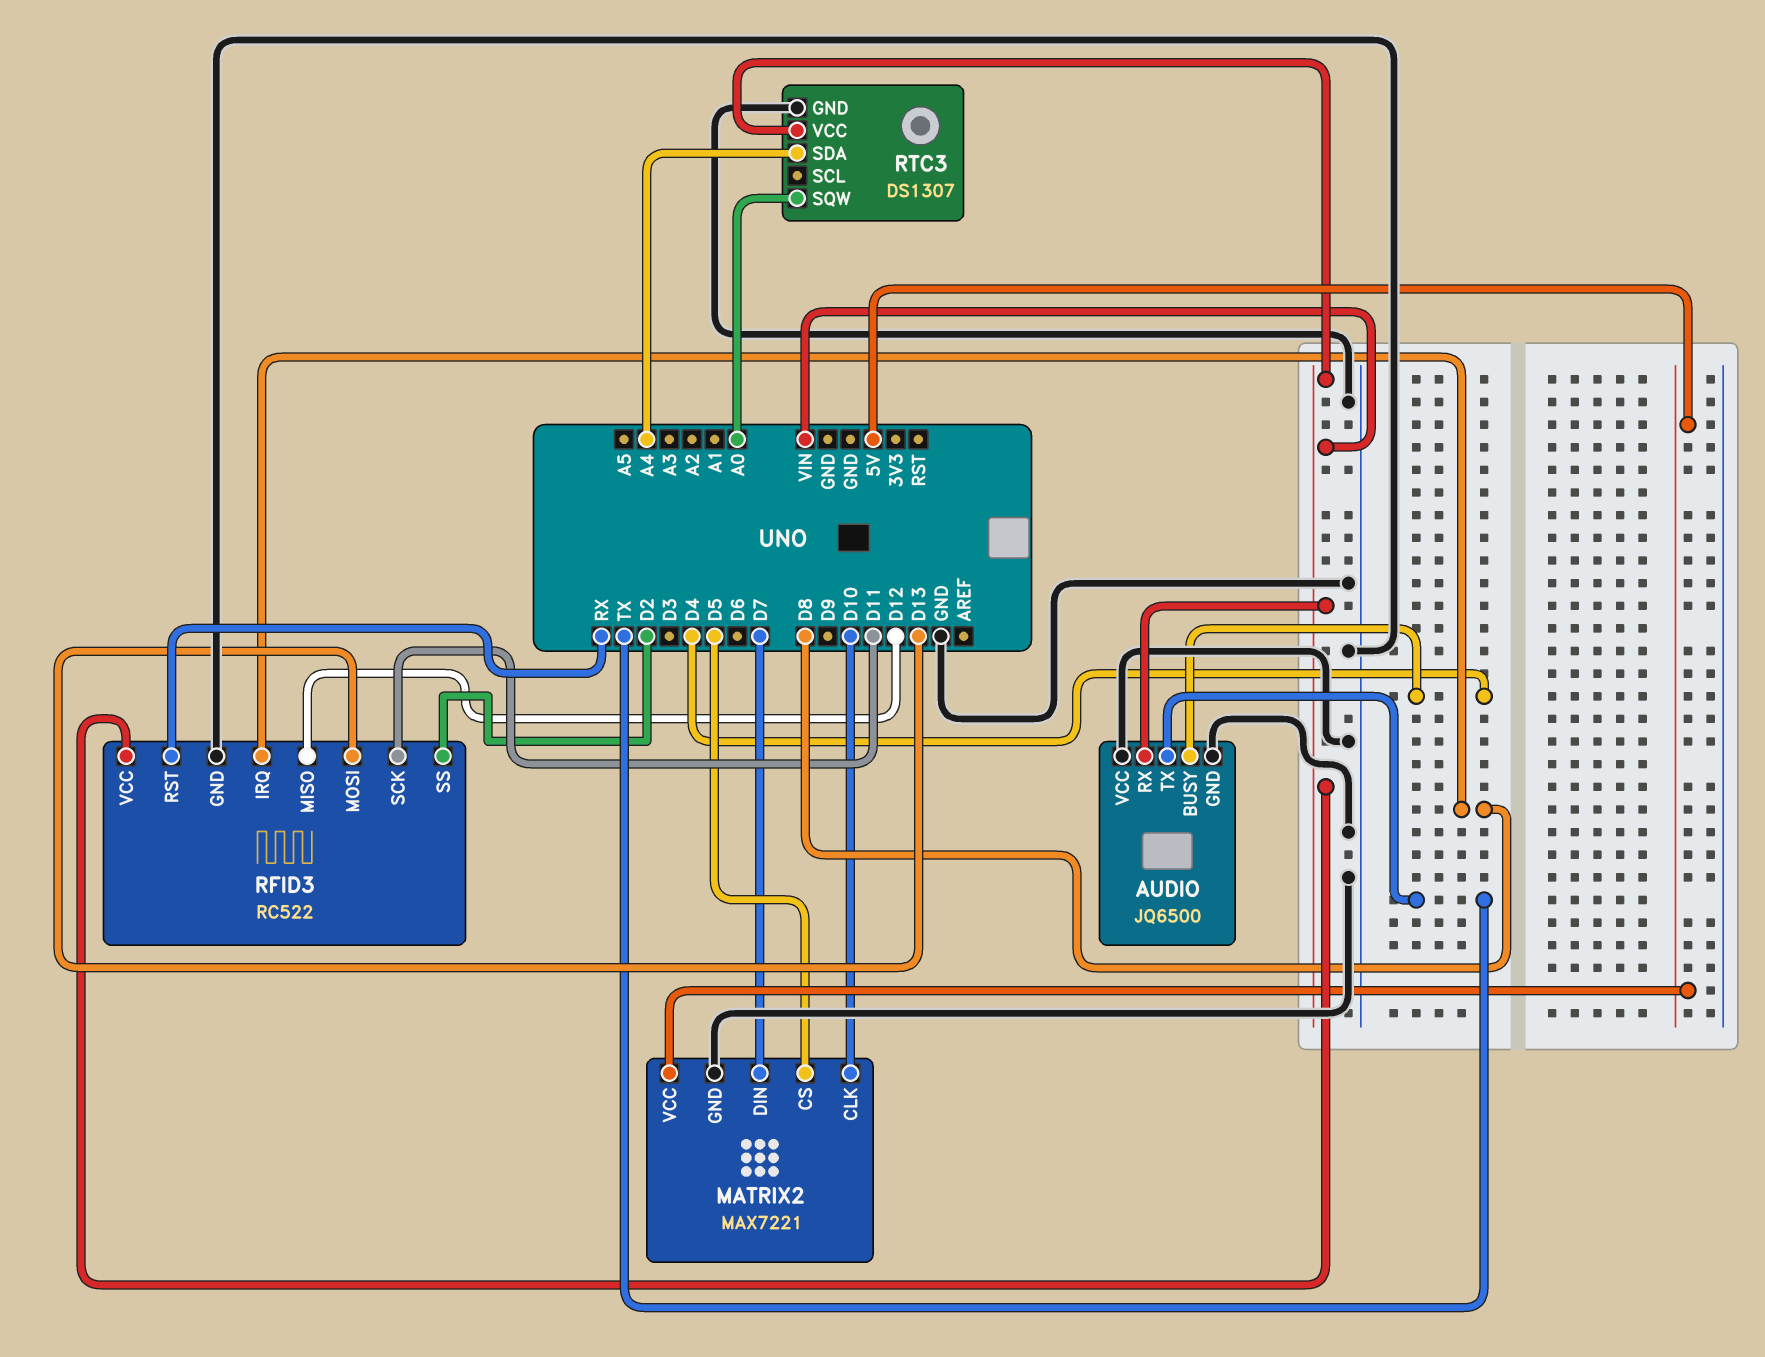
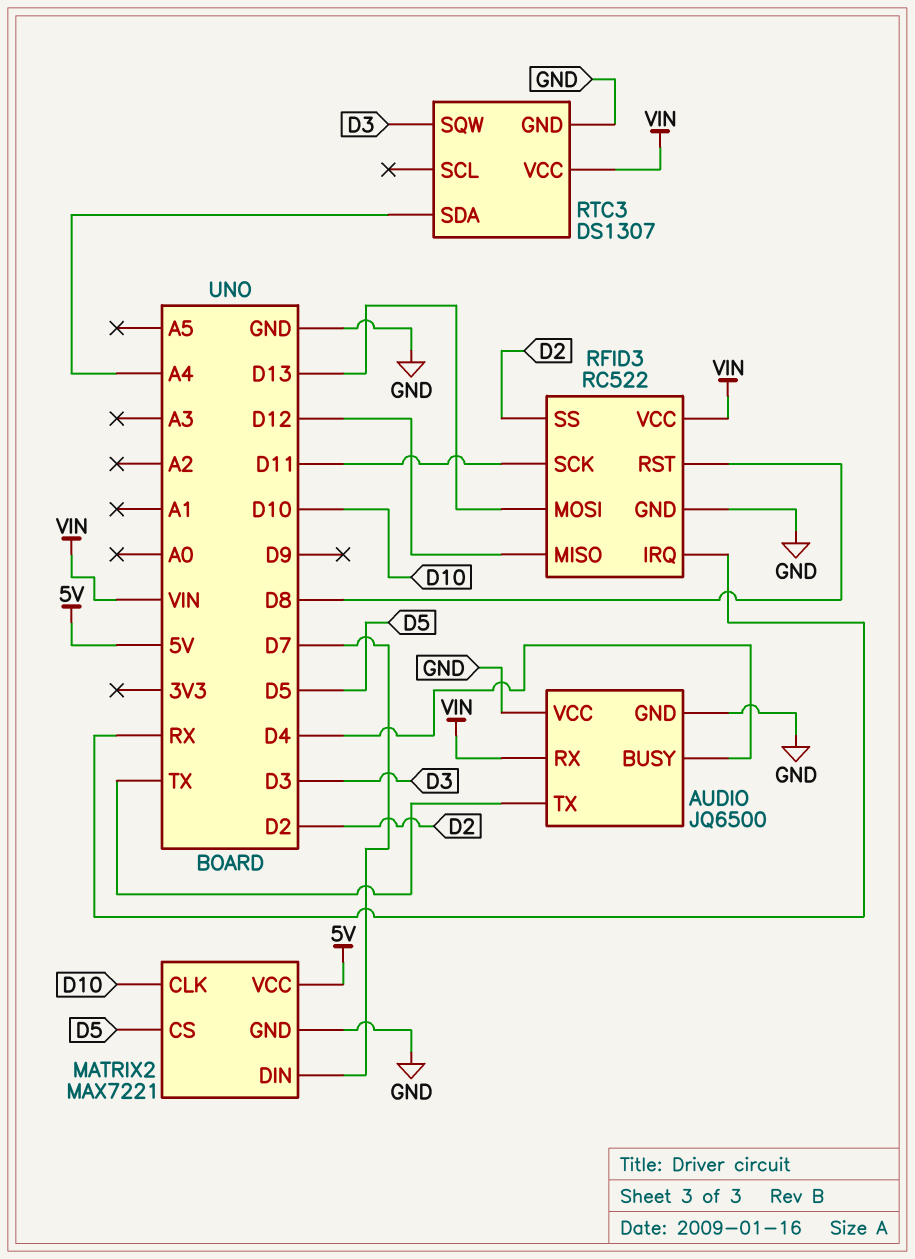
RFID3 pin IRQ: D8 -> RX
RFID3 pin RST: RX -> D8
RTC3 pin SQW: A0 -> D3

